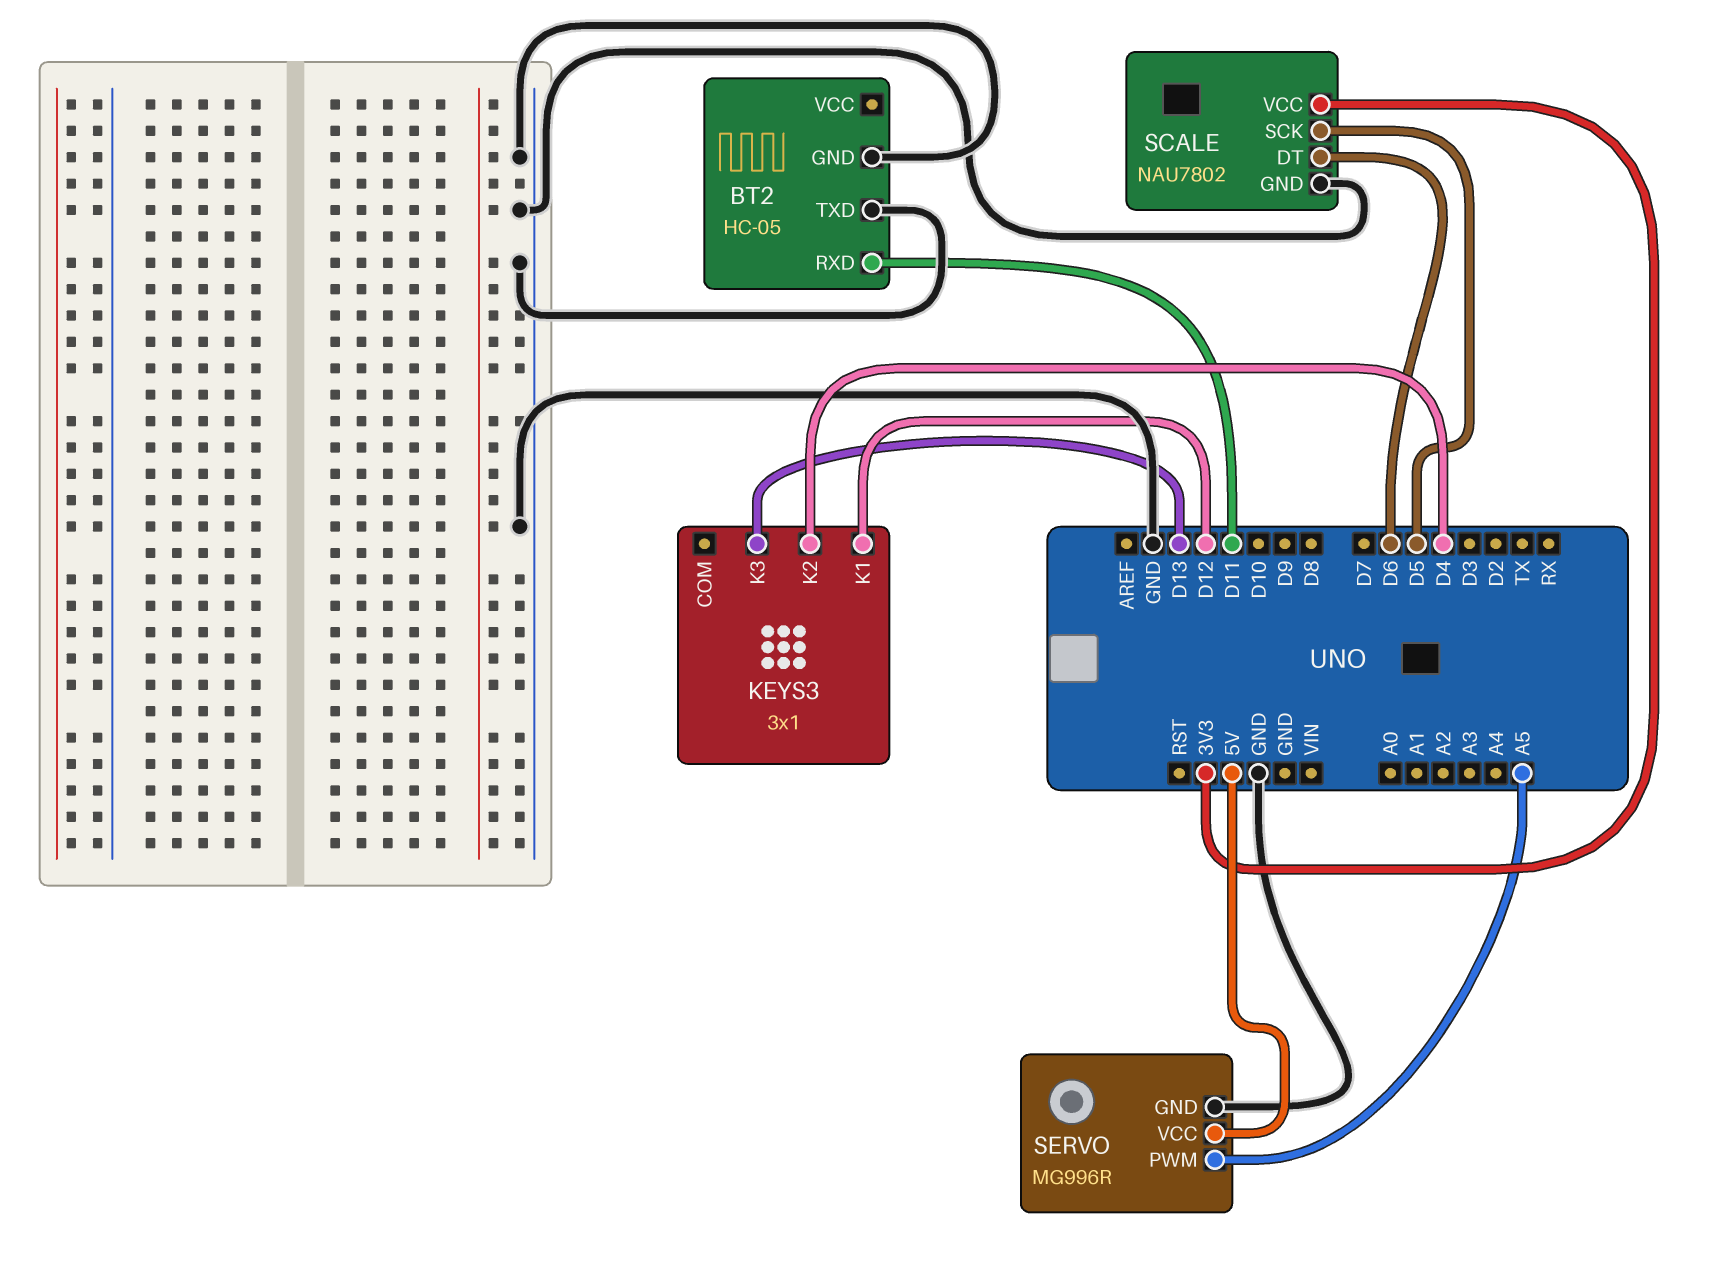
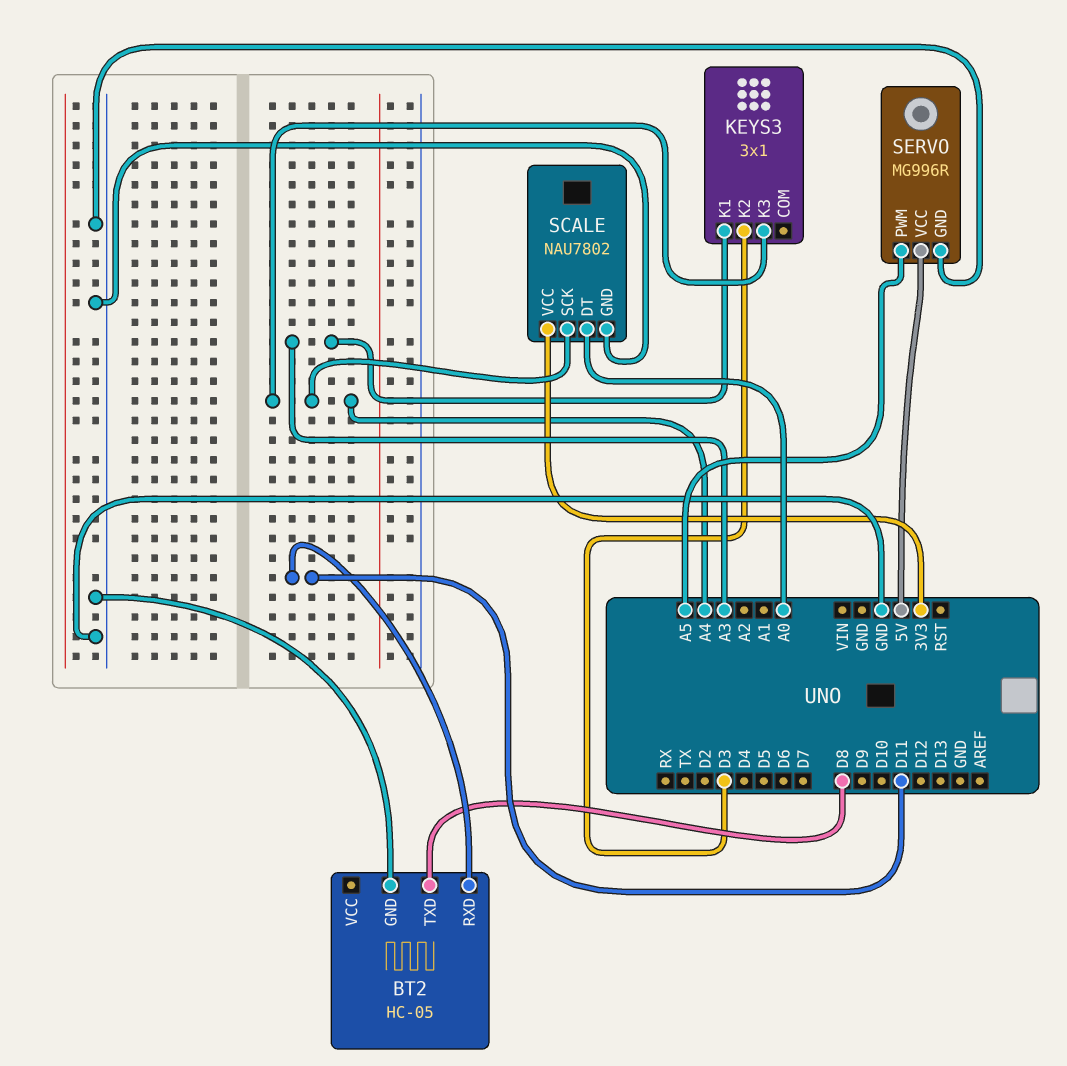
BT2 pin TXD: GND -> D8
KEYS3 pin K1: D12 -> A3
KEYS3 pin K2: D4 -> D3
KEYS3 pin K3: D13 -> A4
SCALE pin DT: D6 -> A0
SCALE pin SCK: D5 -> A4

